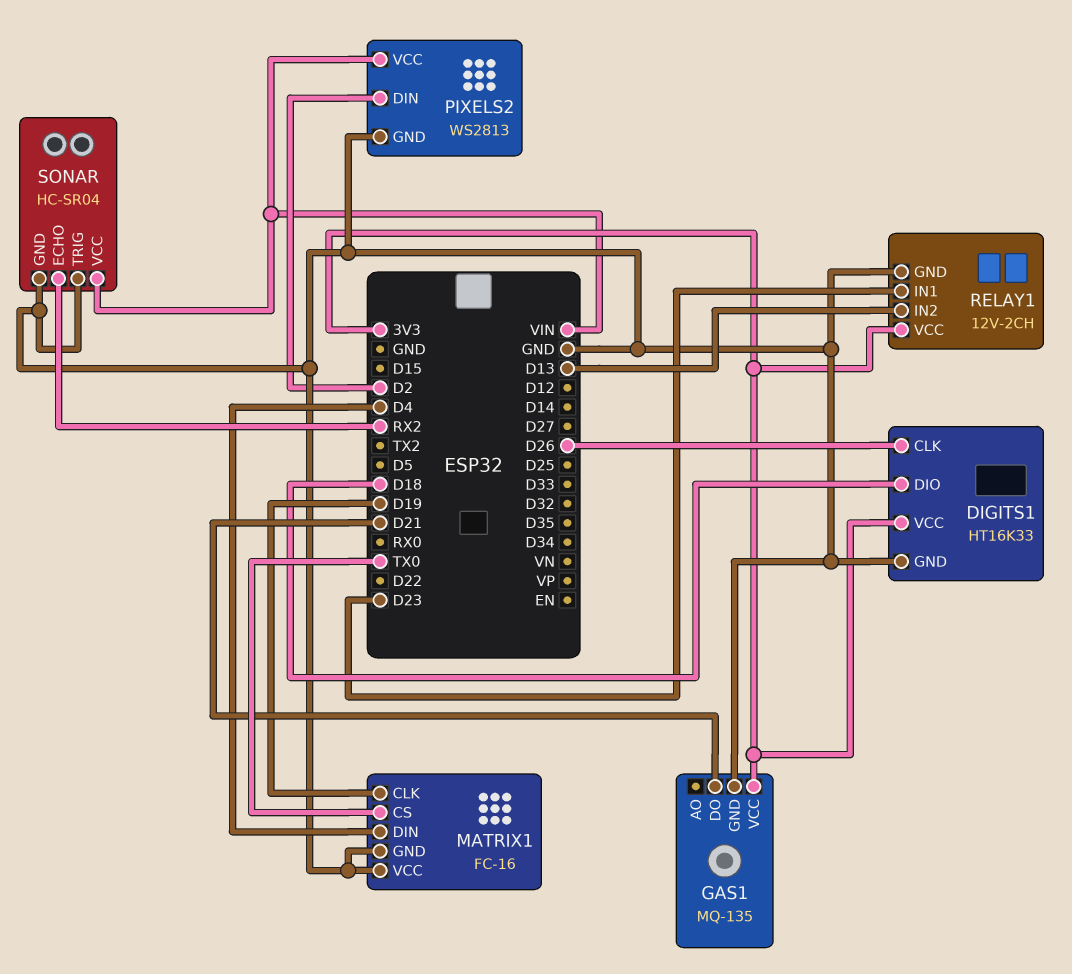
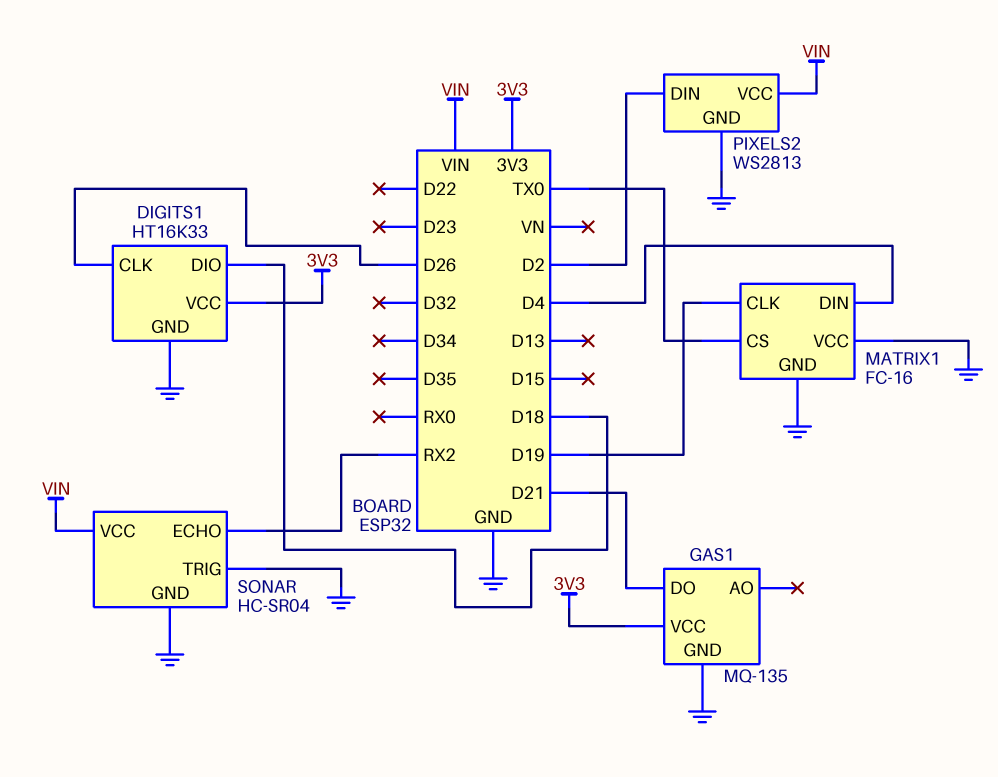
RELAY1: 12V-2CH -> none
RELAY1 pin GND: GND -> none
RELAY1 pin IN1: D23 -> none
RELAY1 pin IN2: D13 -> none
RELAY1 pin VCC: 3V3 -> none

